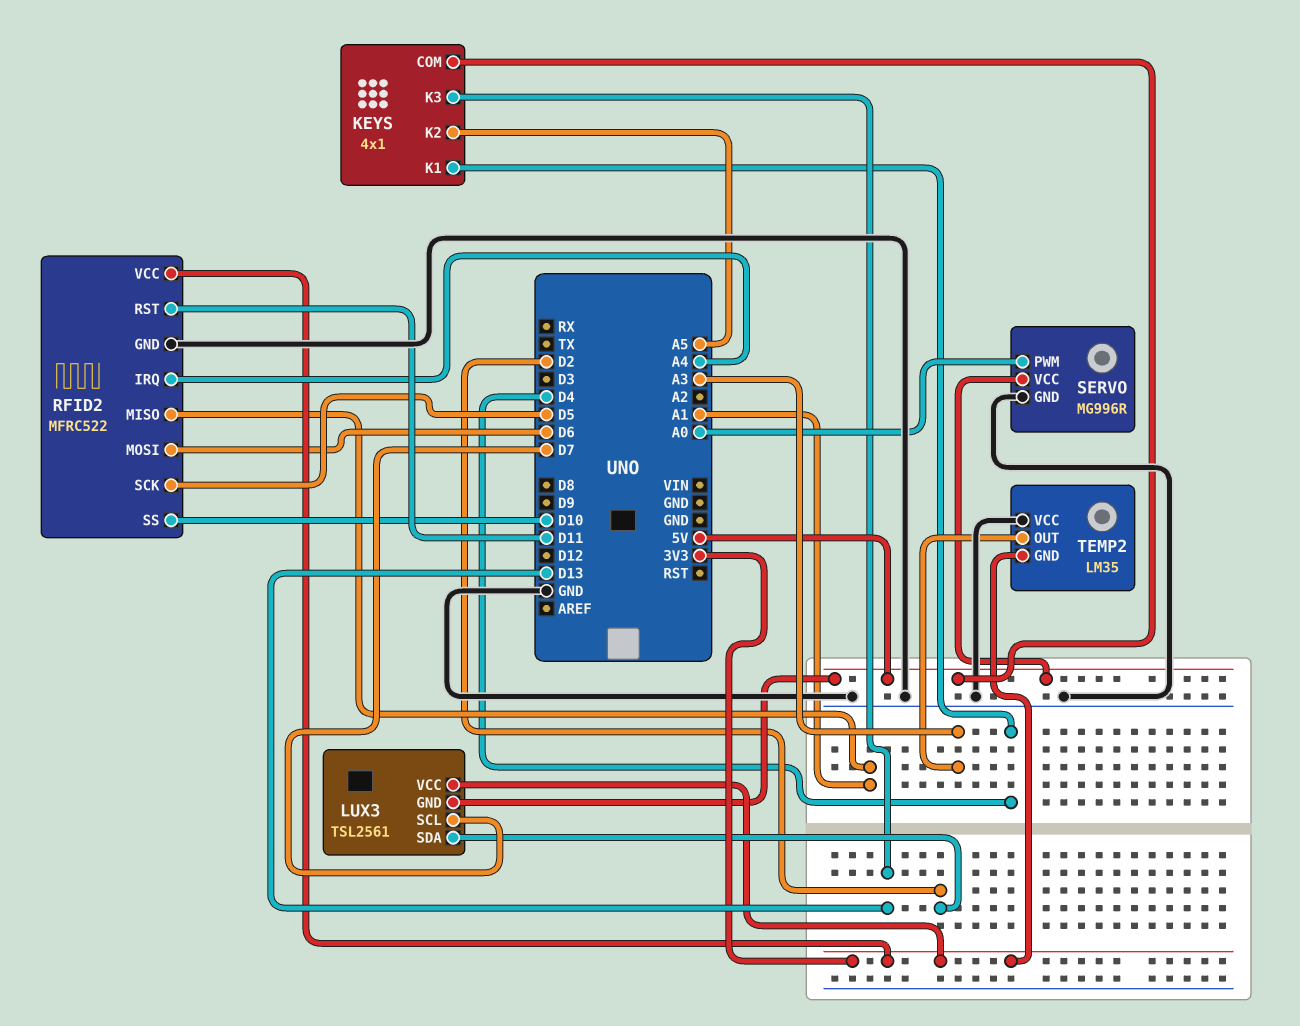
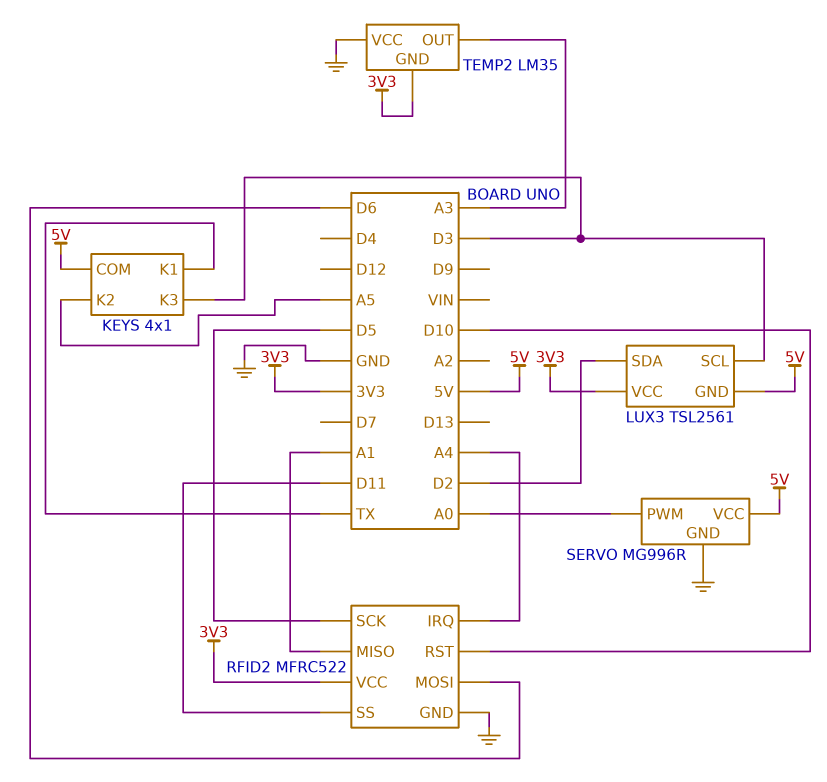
KEYS pin K1: D4 -> TX
KEYS pin K3: D13 -> D3
LUX3 pin SCL: D7 -> D3
RFID2 pin RST: D11 -> D10
RFID2 pin SS: D10 -> D11

